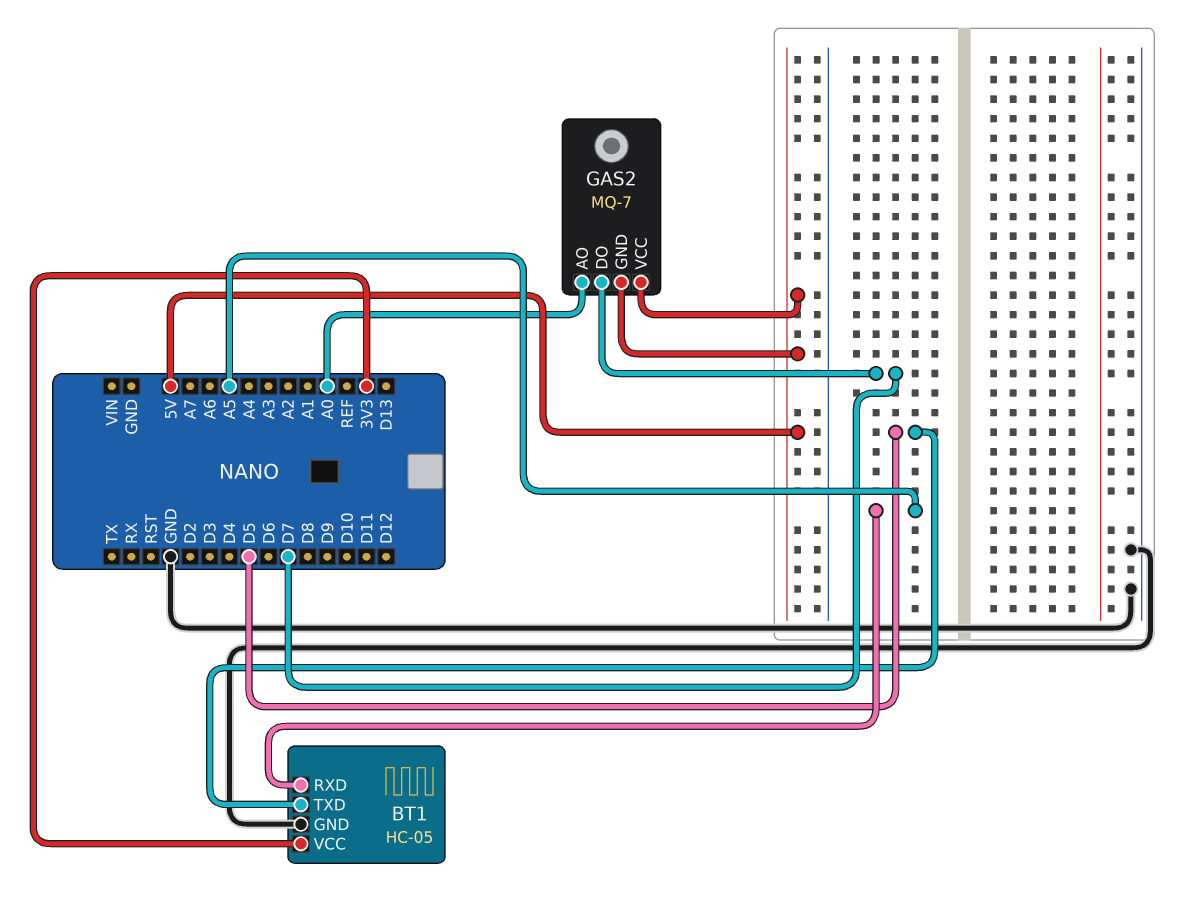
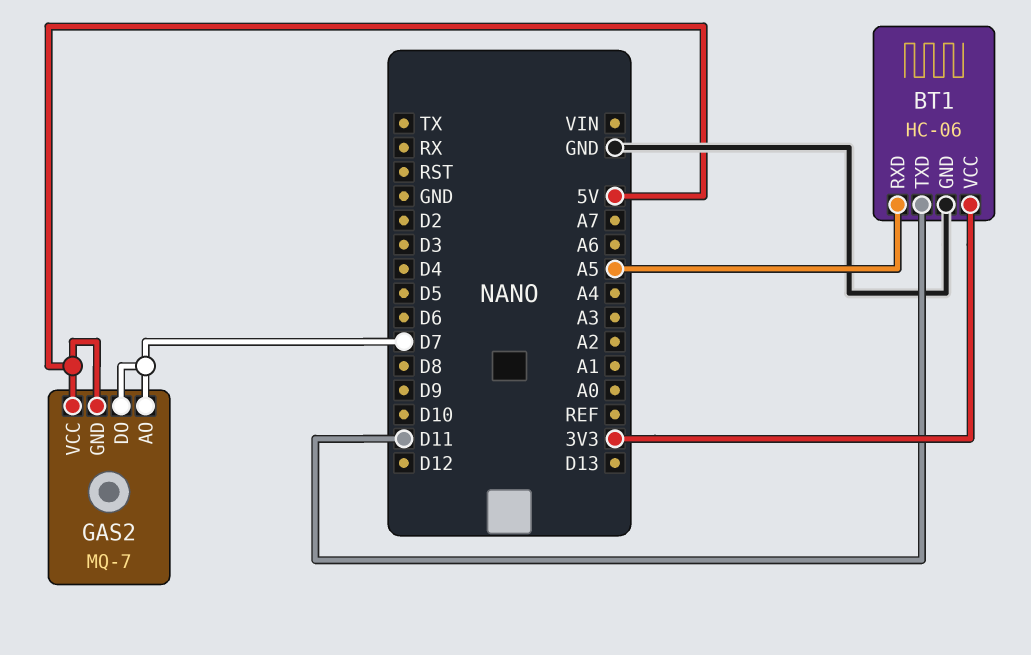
BT1: HC-05 -> HC-06
BT1 pin TXD: D5 -> D11
GAS2 pin AO: A0 -> D7

